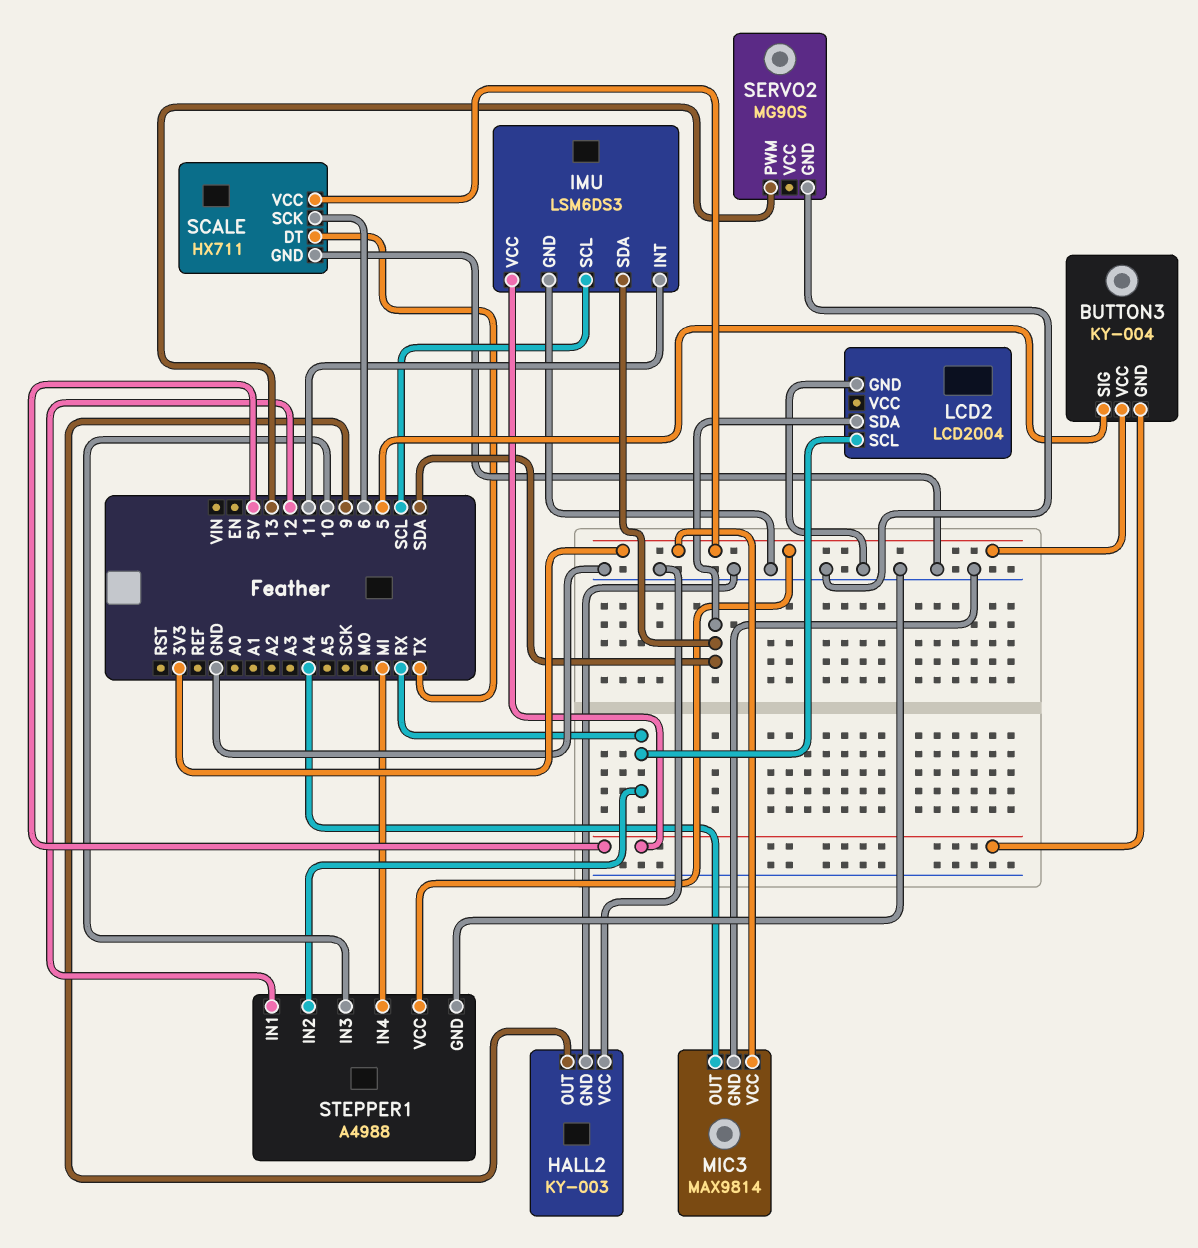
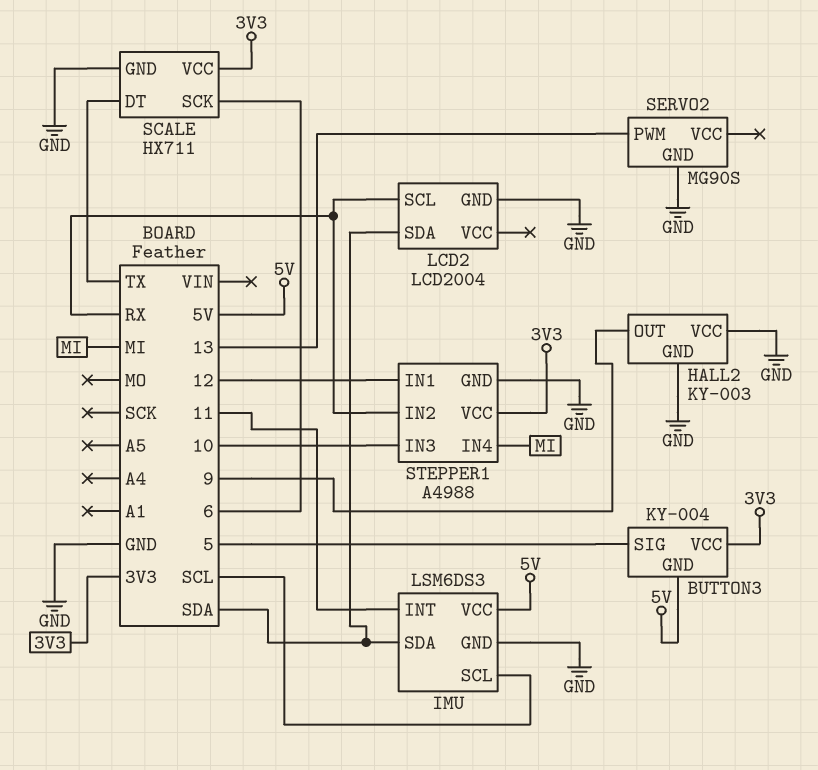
MIC3: MAX9814 -> none
MIC3 pin GND: GND -> none
MIC3 pin OUT: A4 -> none
MIC3 pin VCC: 3V3 -> none

